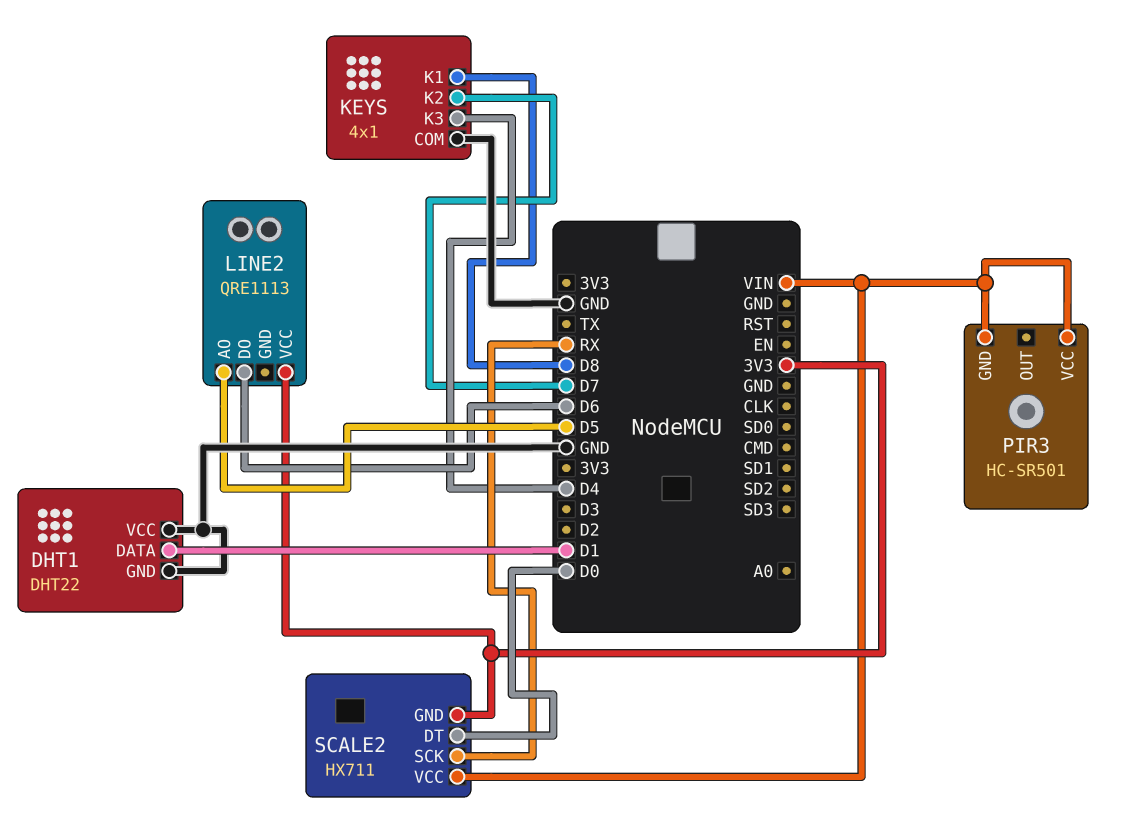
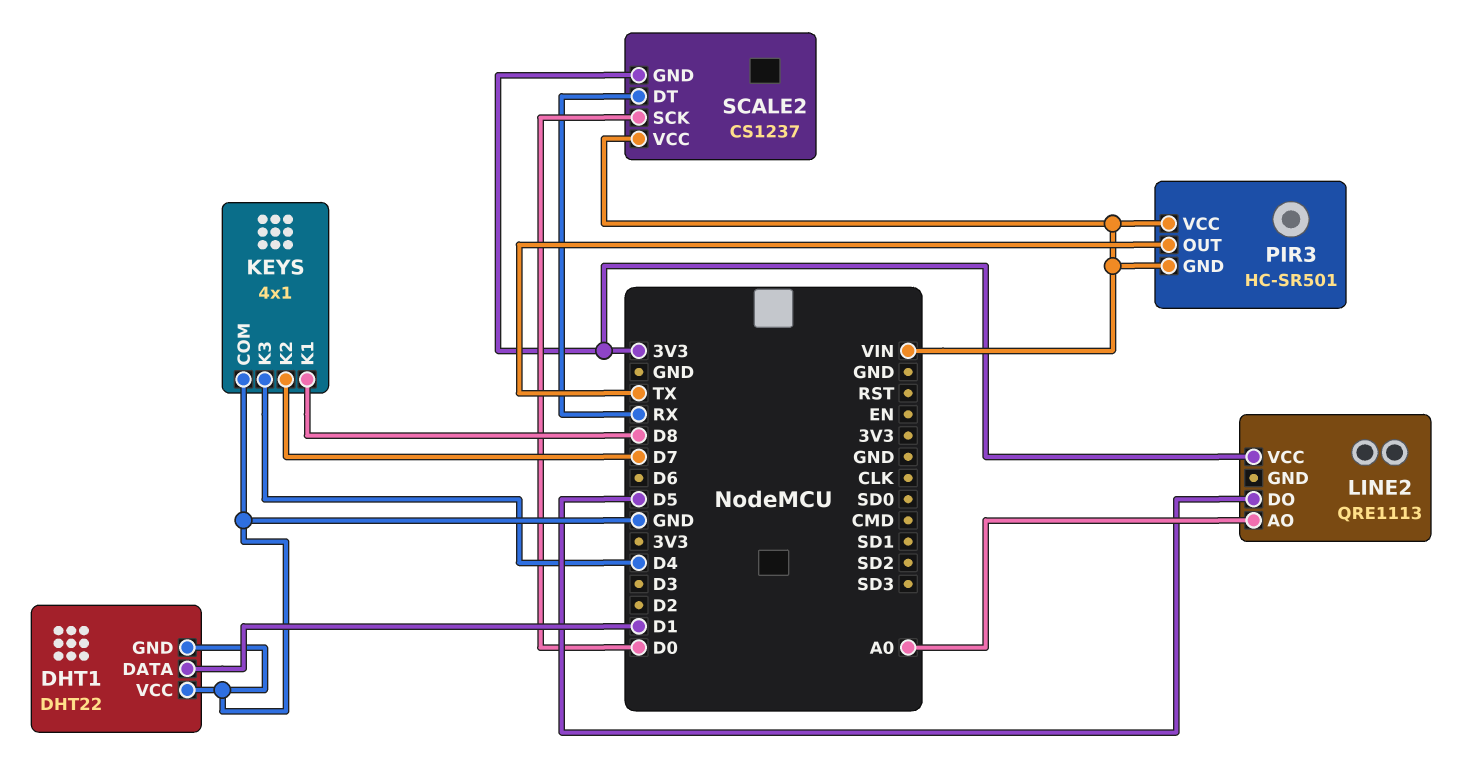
LINE2 pin AO: D5 -> A0
LINE2 pin DO: D6 -> D5
PIR3 pin OUT: none -> TX
SCALE2: HX711 -> CS1237
SCALE2 pin DT: D0 -> RX
SCALE2 pin SCK: RX -> D0

